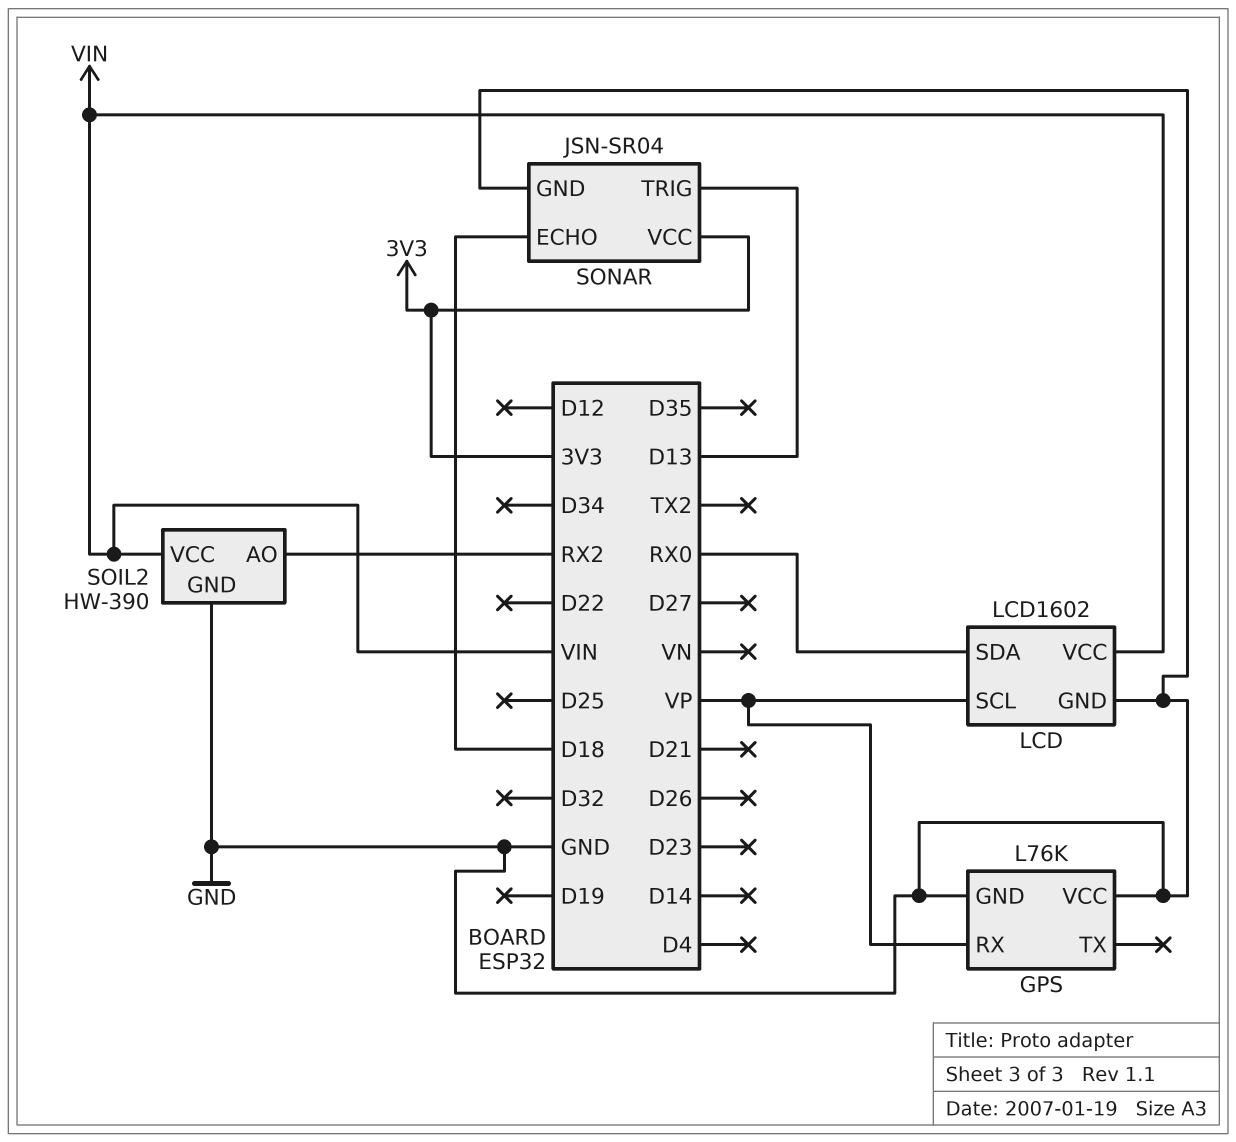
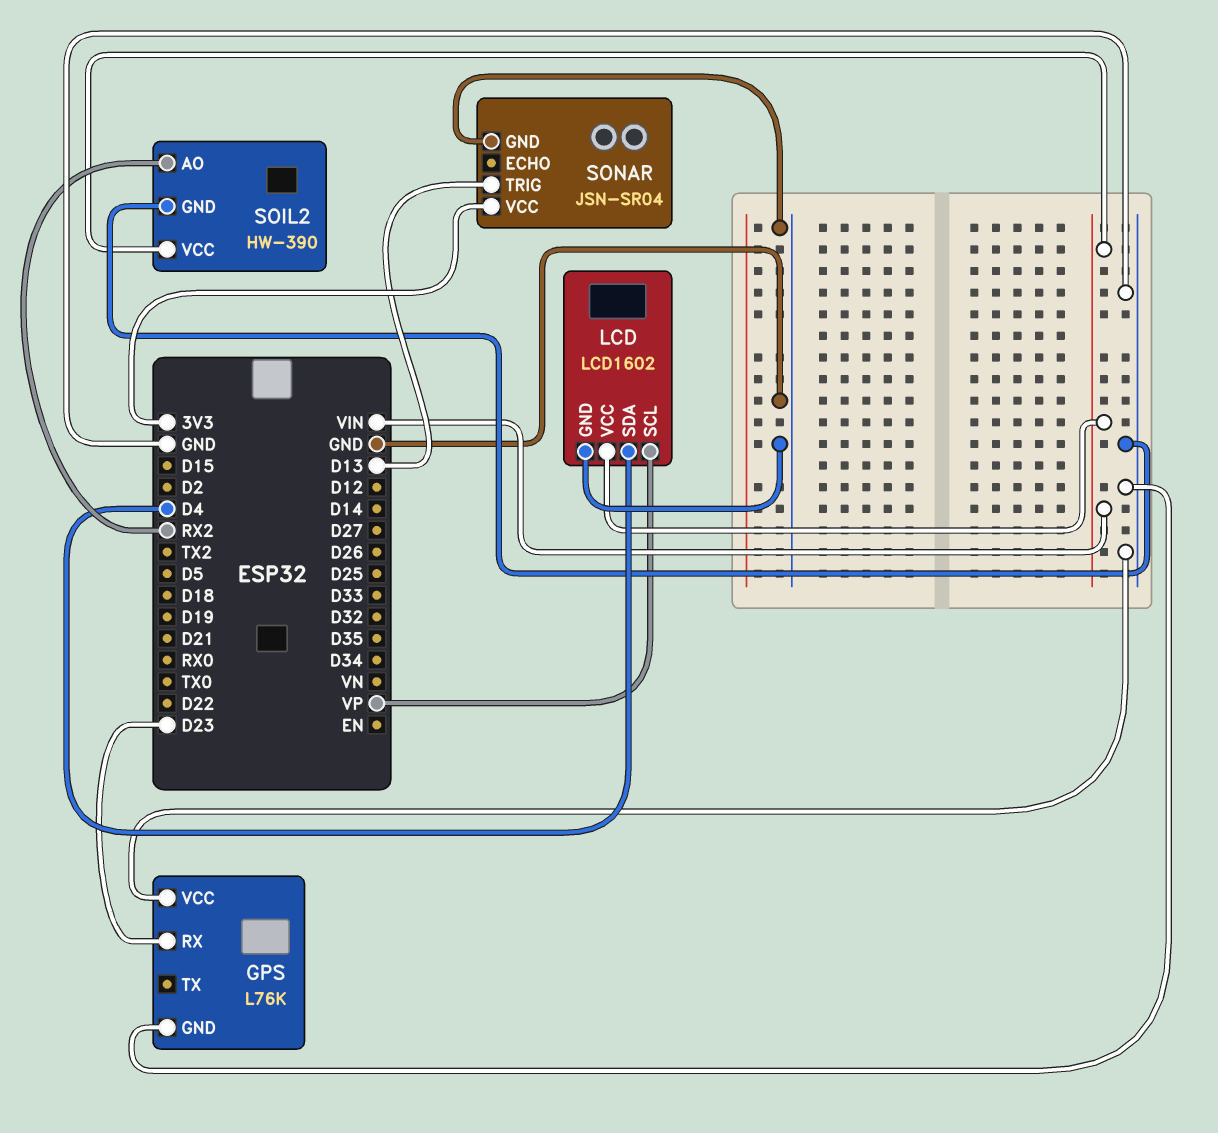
GPS pin RX: VP -> D23
LCD pin SDA: RX0 -> D4
SONAR pin ECHO: D18 -> none

